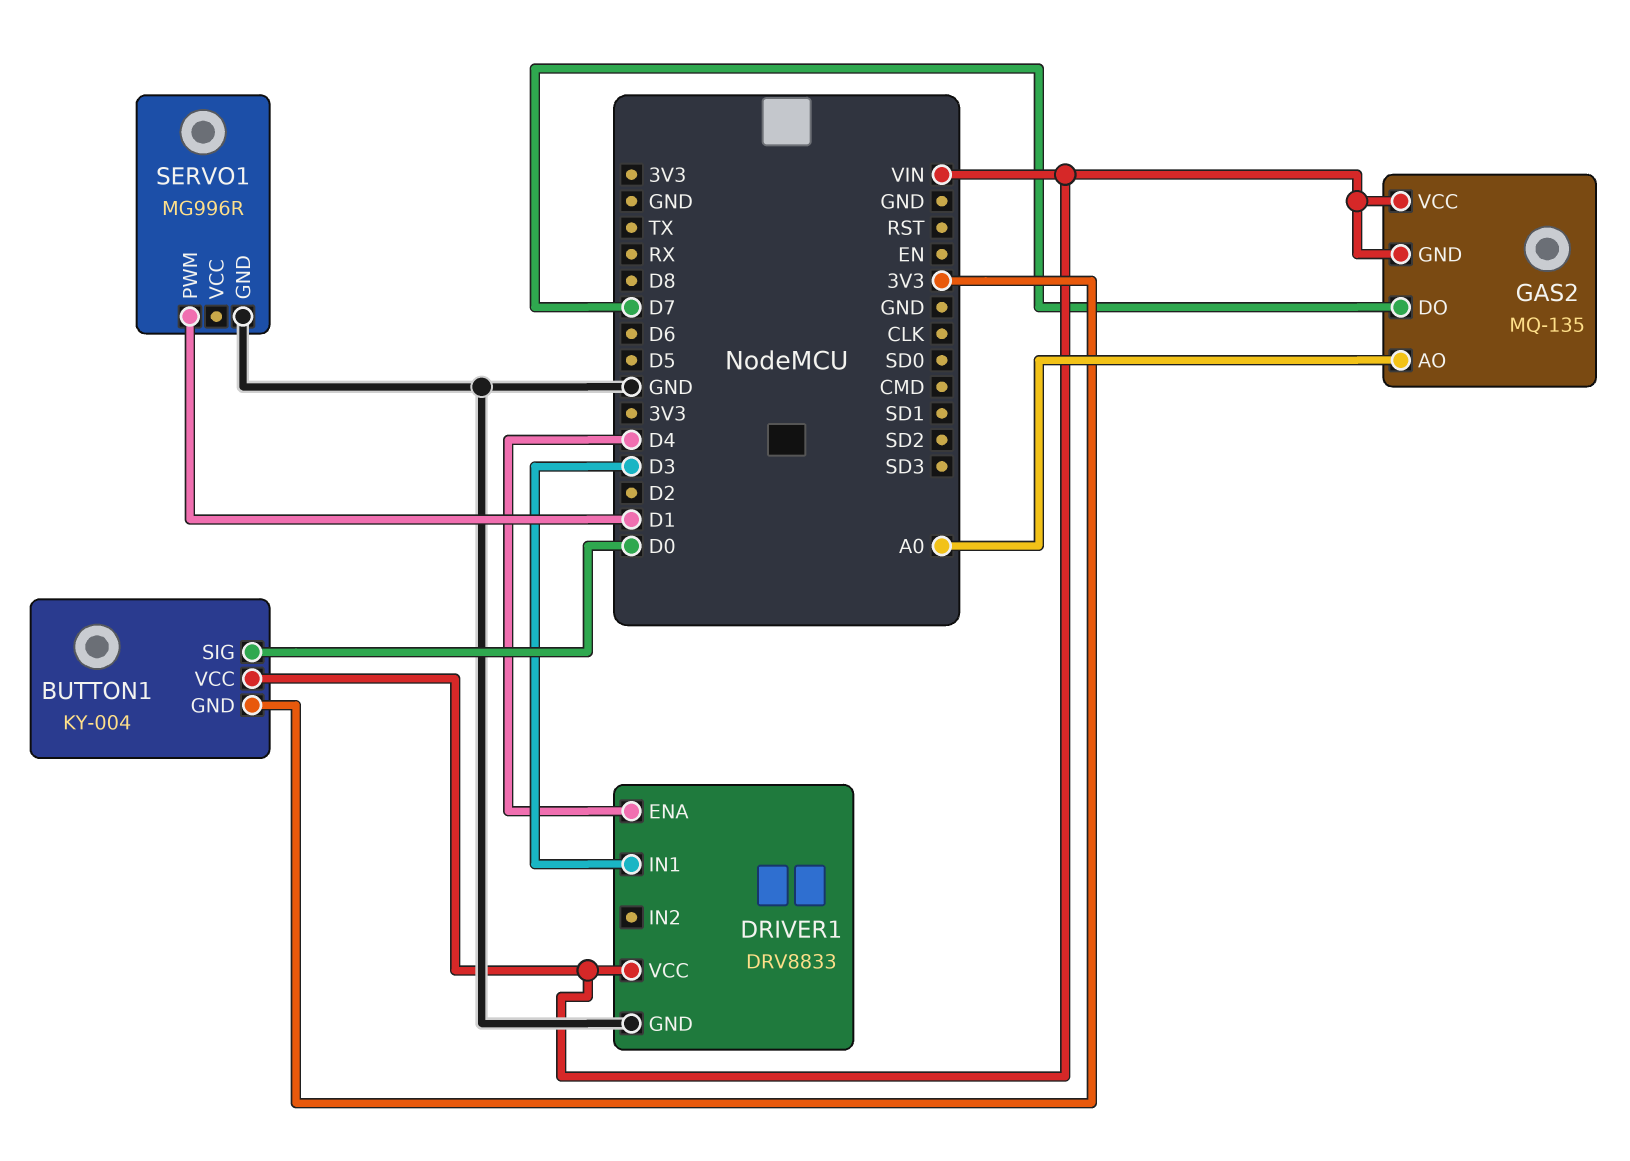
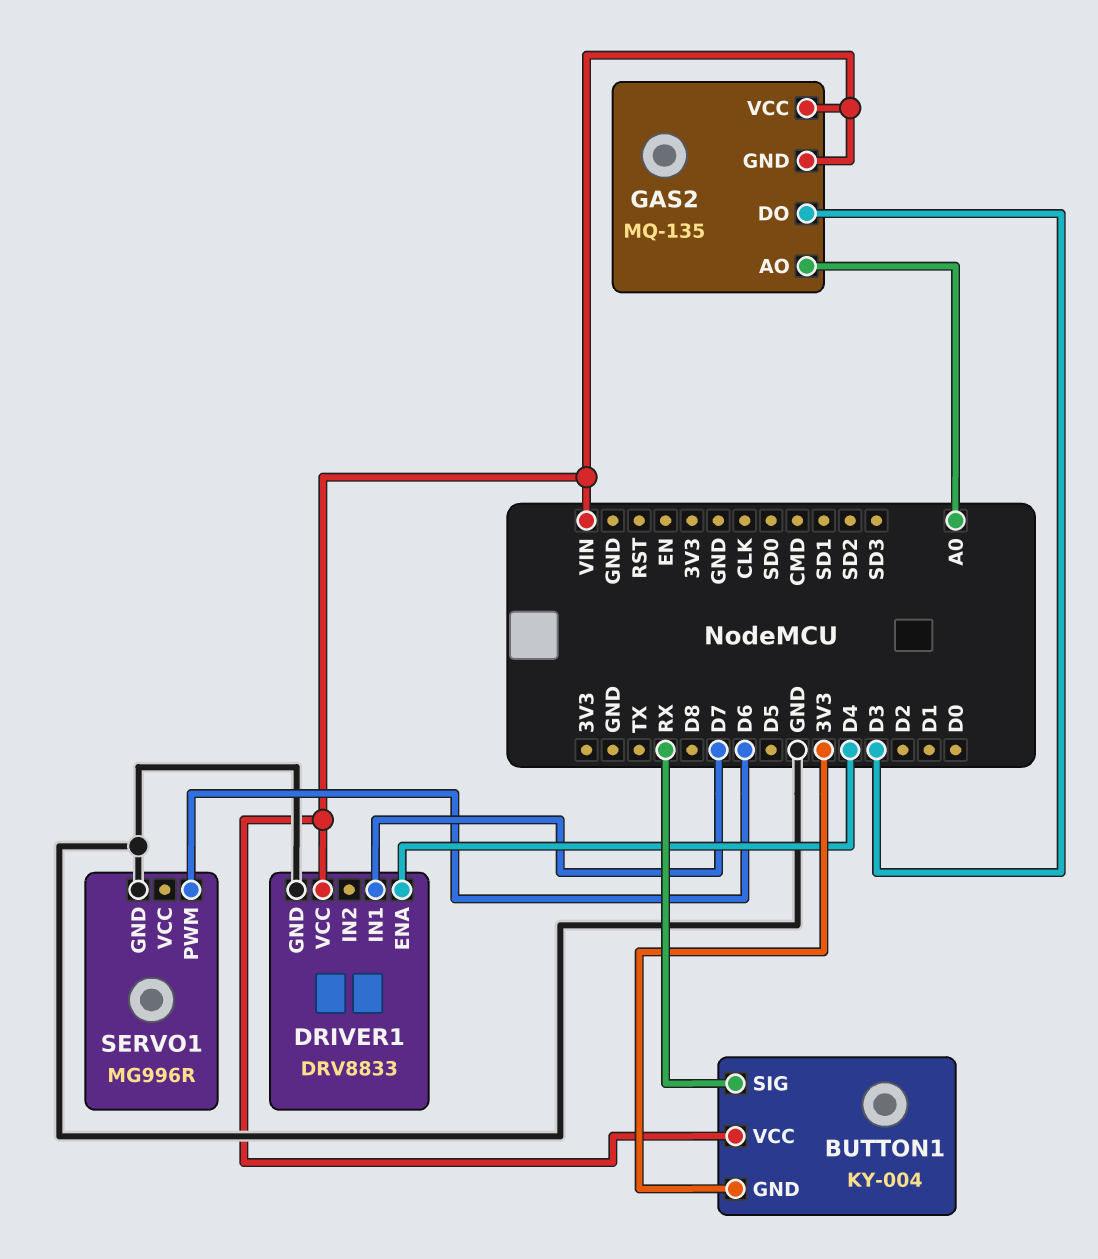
BUTTON1 pin SIG: D0 -> RX
DRIVER1 pin IN1: D3 -> D7
GAS2 pin DO: D7 -> D3
SERVO1 pin PWM: D1 -> D6

